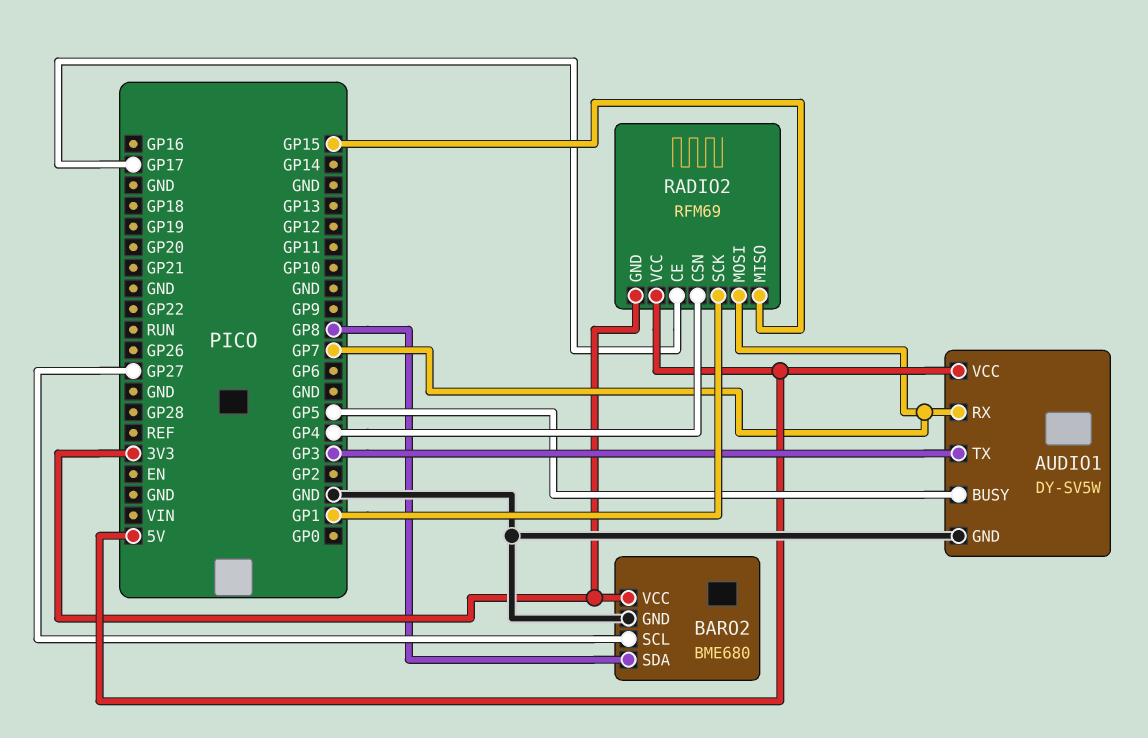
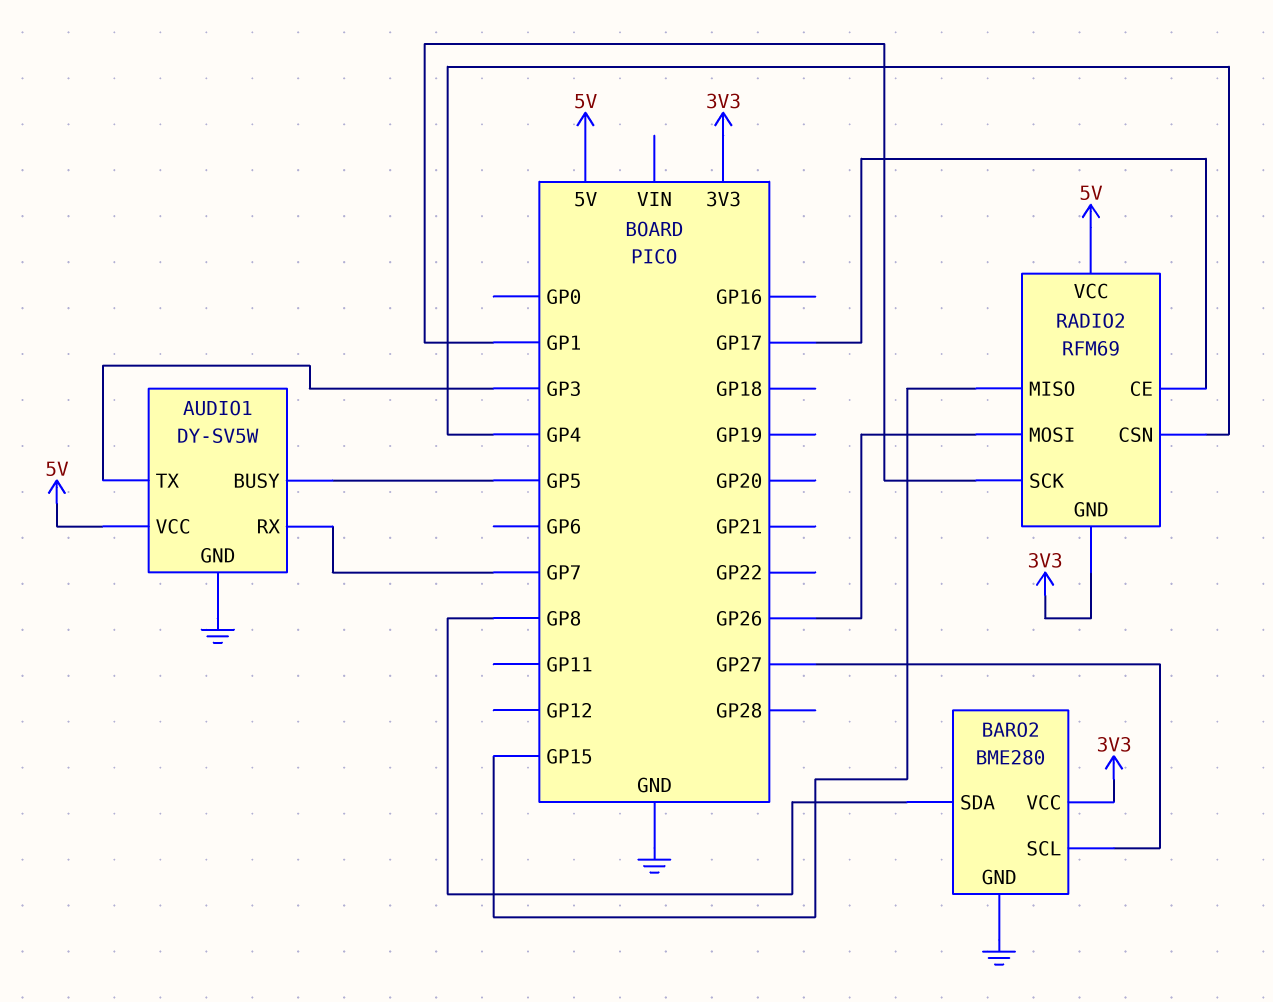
BARO2: BME680 -> BME280
RADIO2 pin MOSI: GP7 -> GP26

